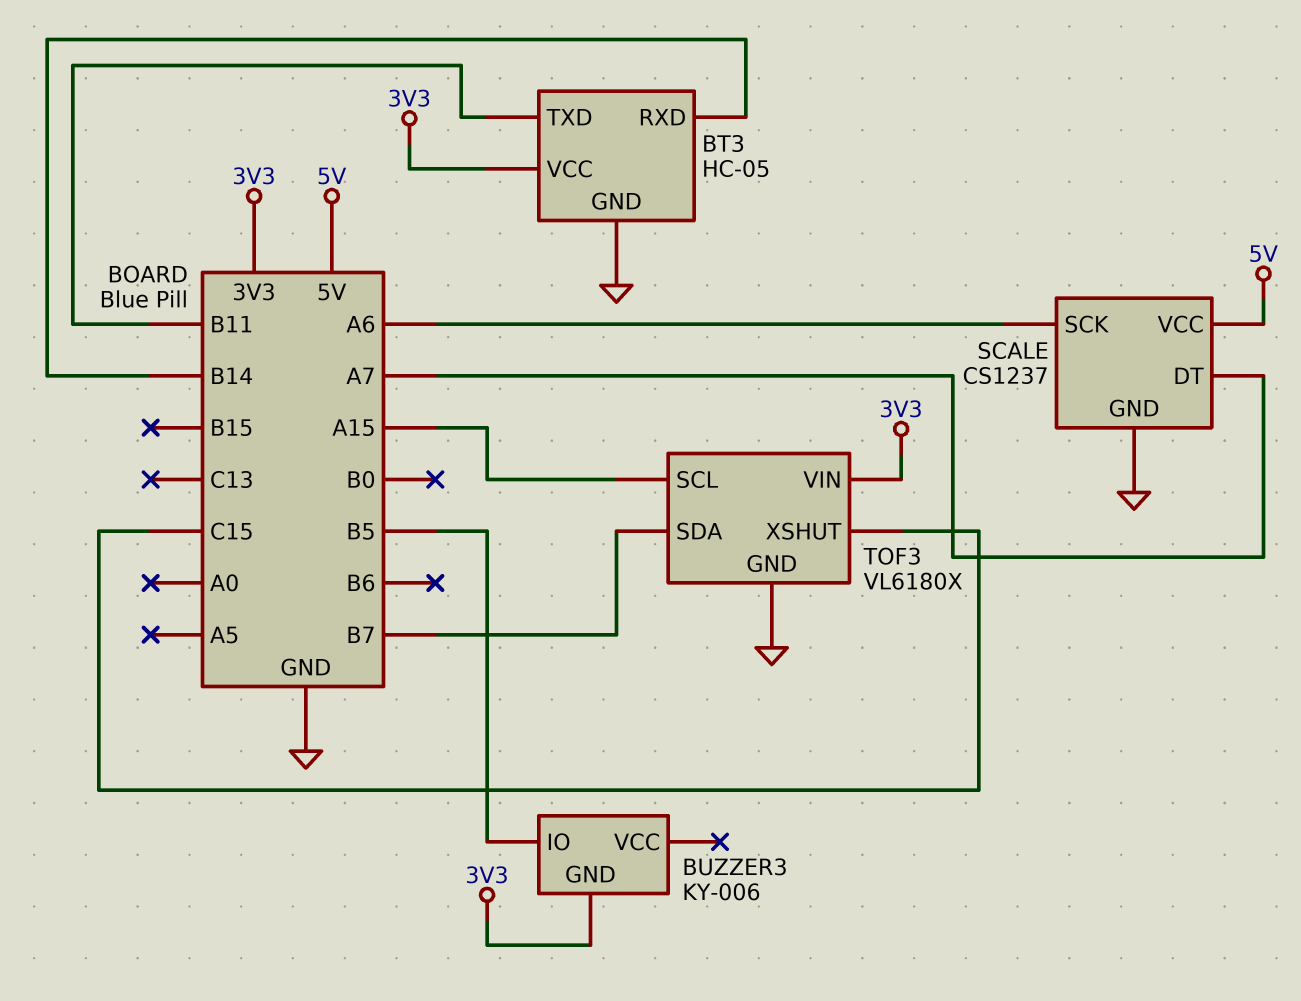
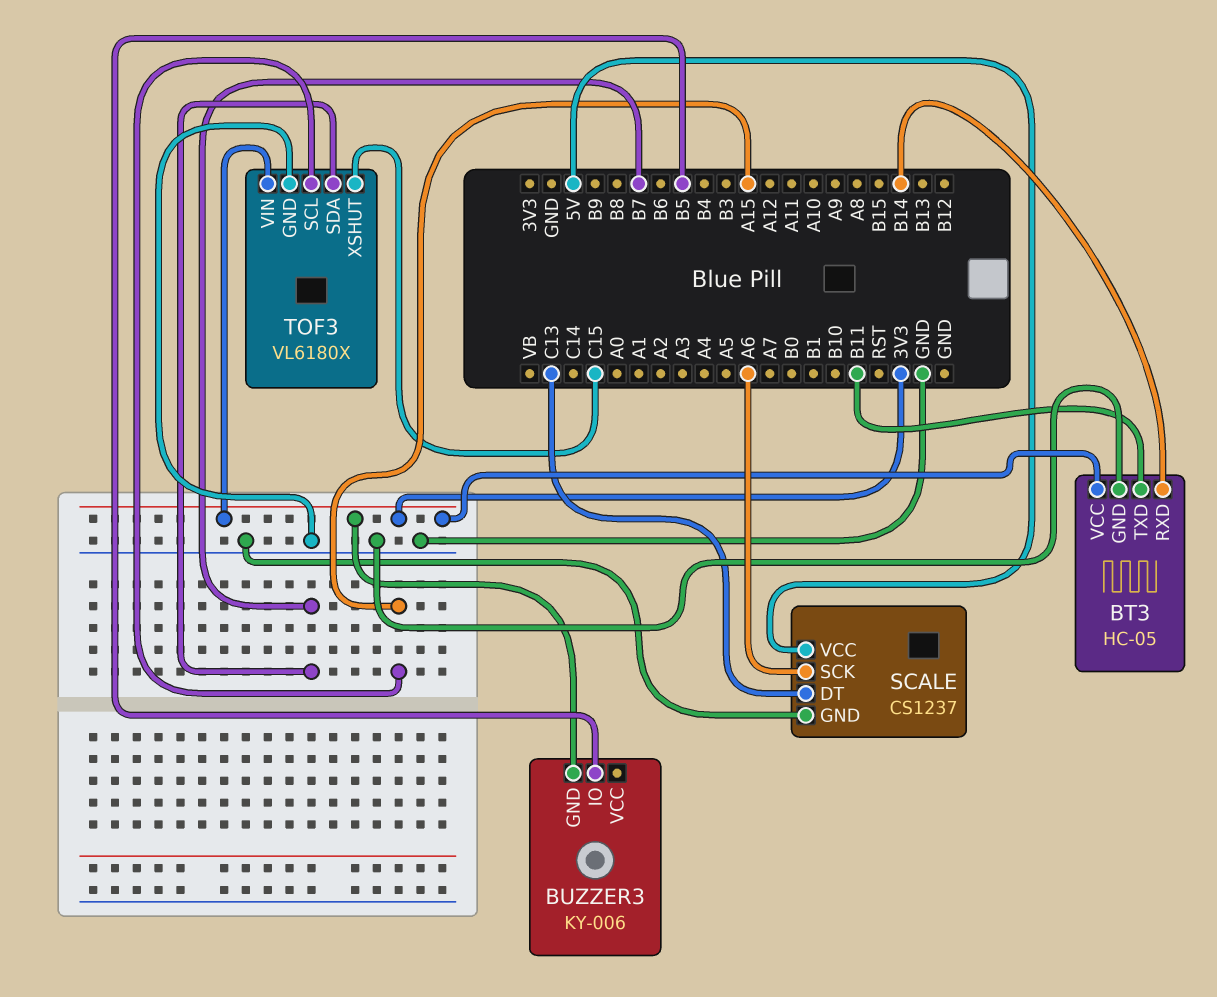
SCALE pin DT: A7 -> C13

